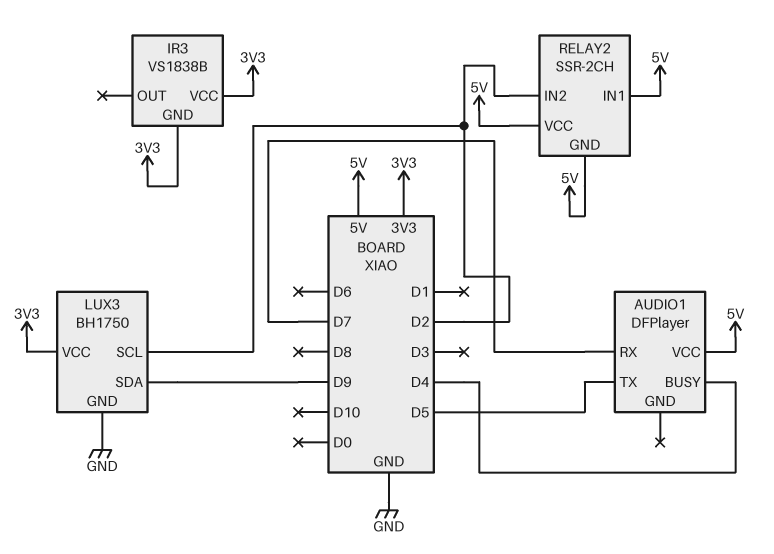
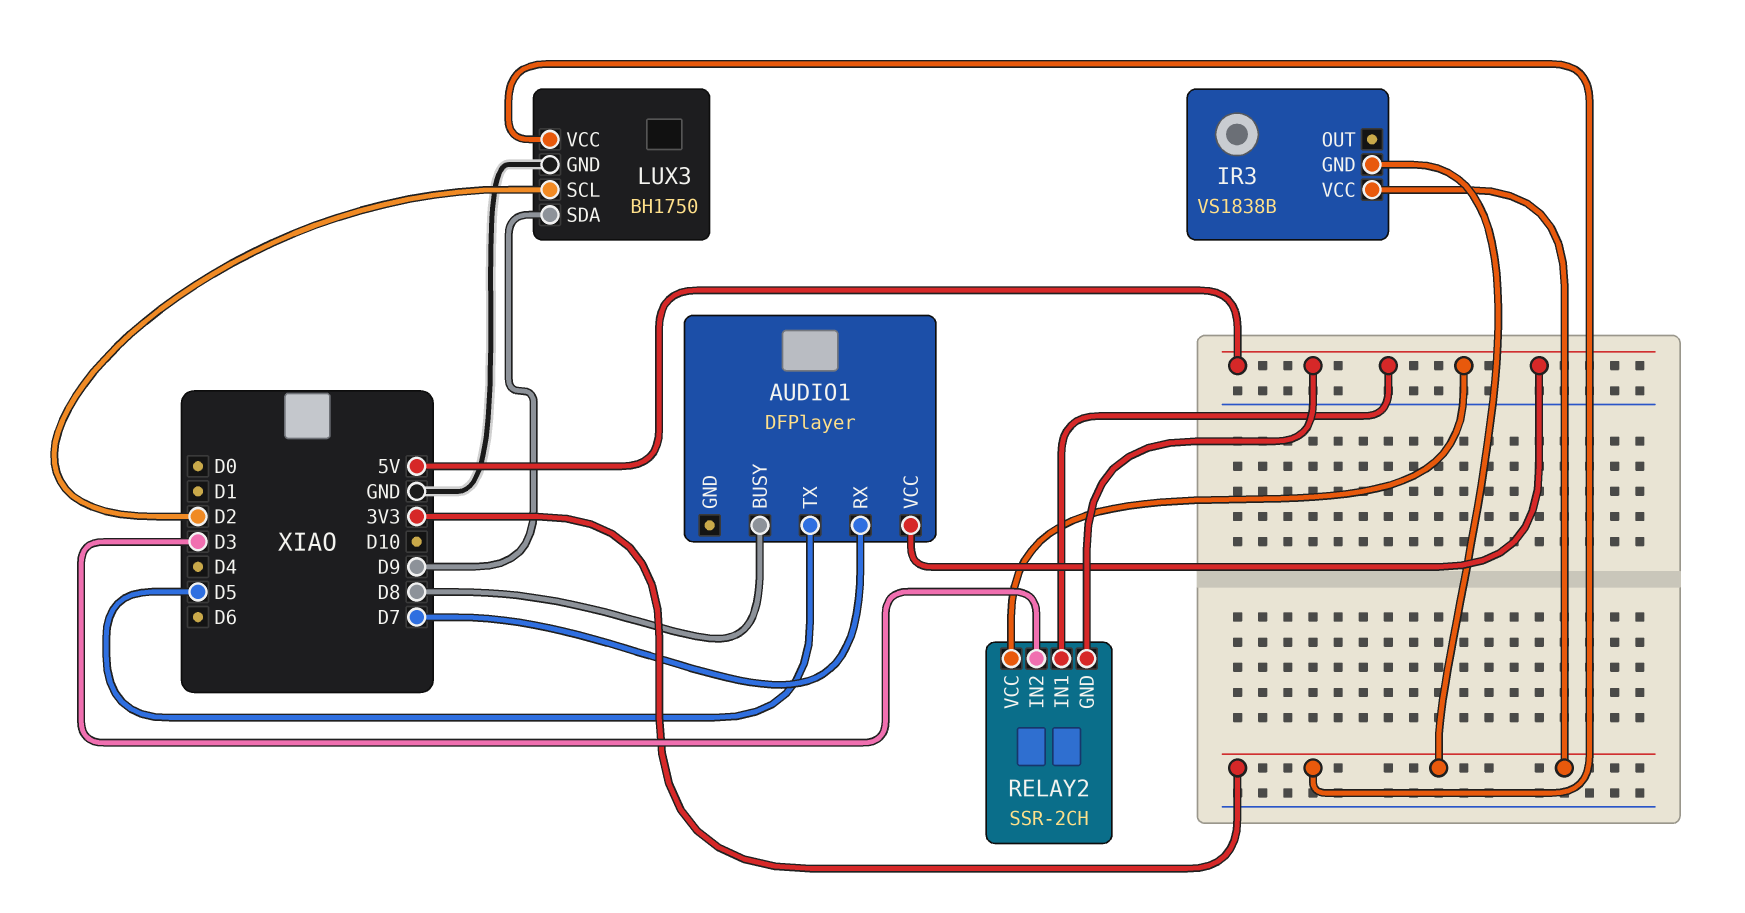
AUDIO1 pin BUSY: D4 -> D8
RELAY2 pin IN2: D2 -> D3

